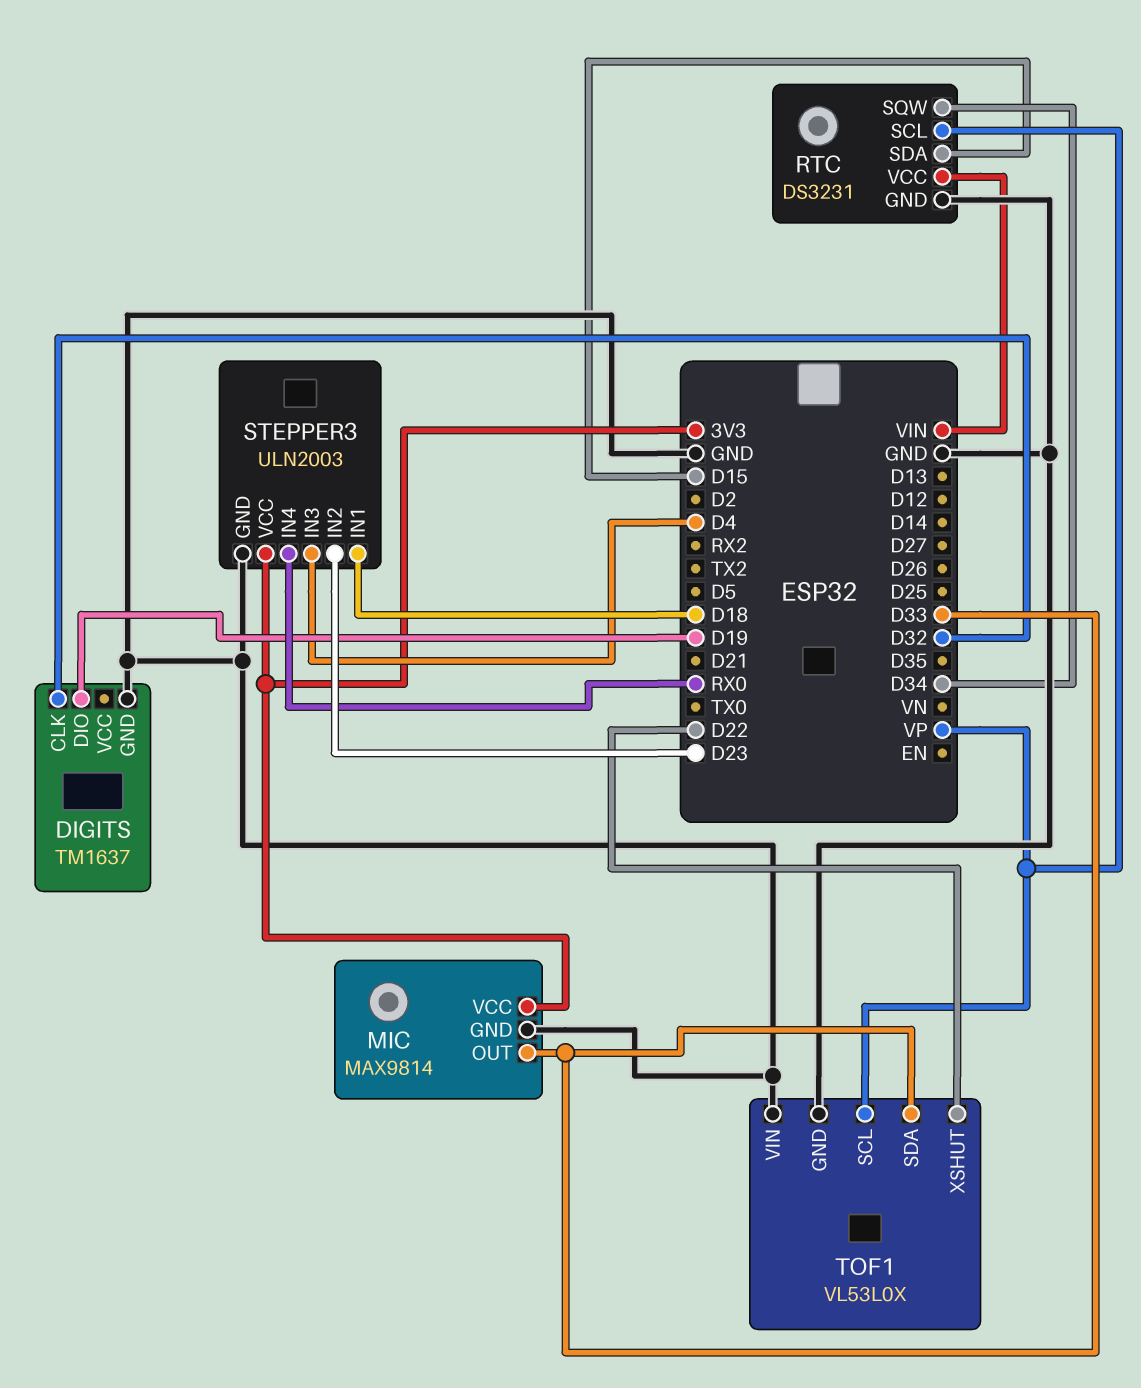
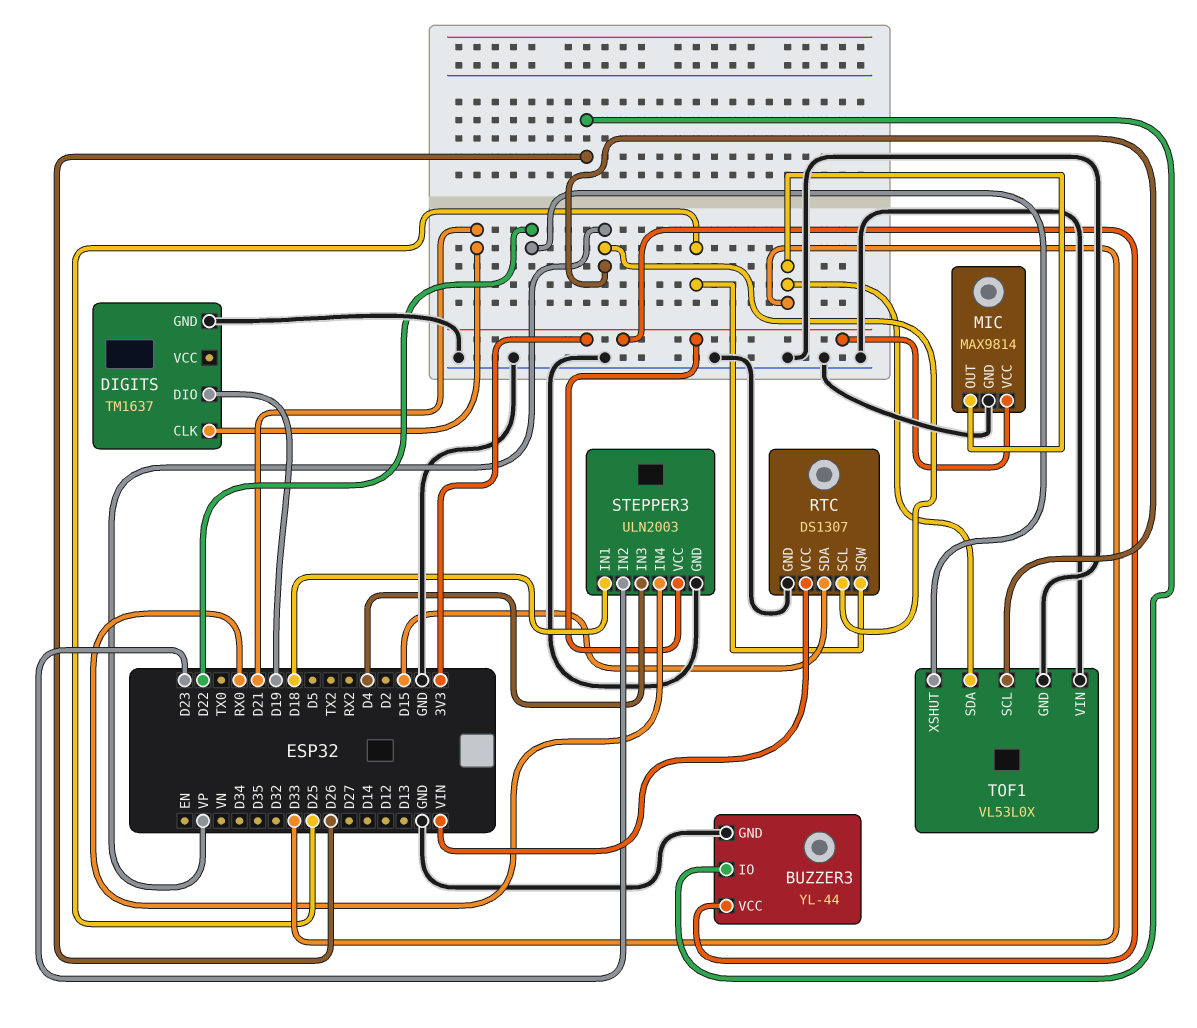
BUZZER3: none -> YL-44
BUZZER3 pin GND: none -> GND
BUZZER3 pin IO: none -> D26
BUZZER3 pin VCC: none -> 3V3
DIGITS pin CLK: D32 -> D21
RTC: DS3231 -> DS1307
RTC pin SQW: D34 -> D25

